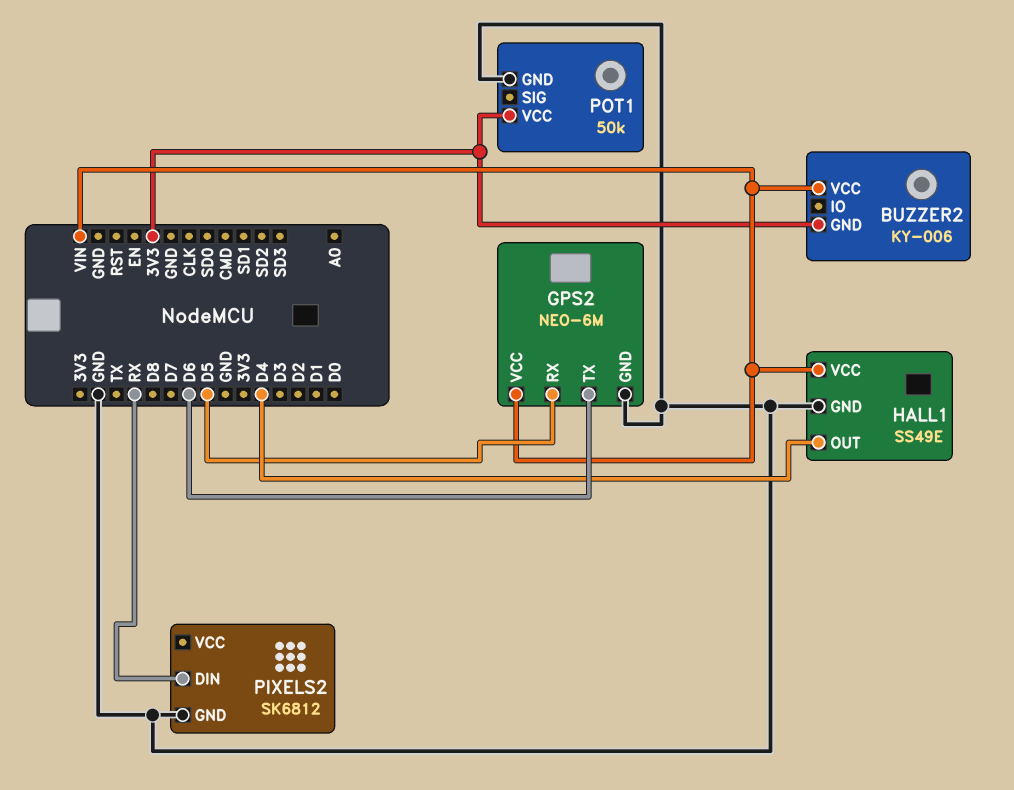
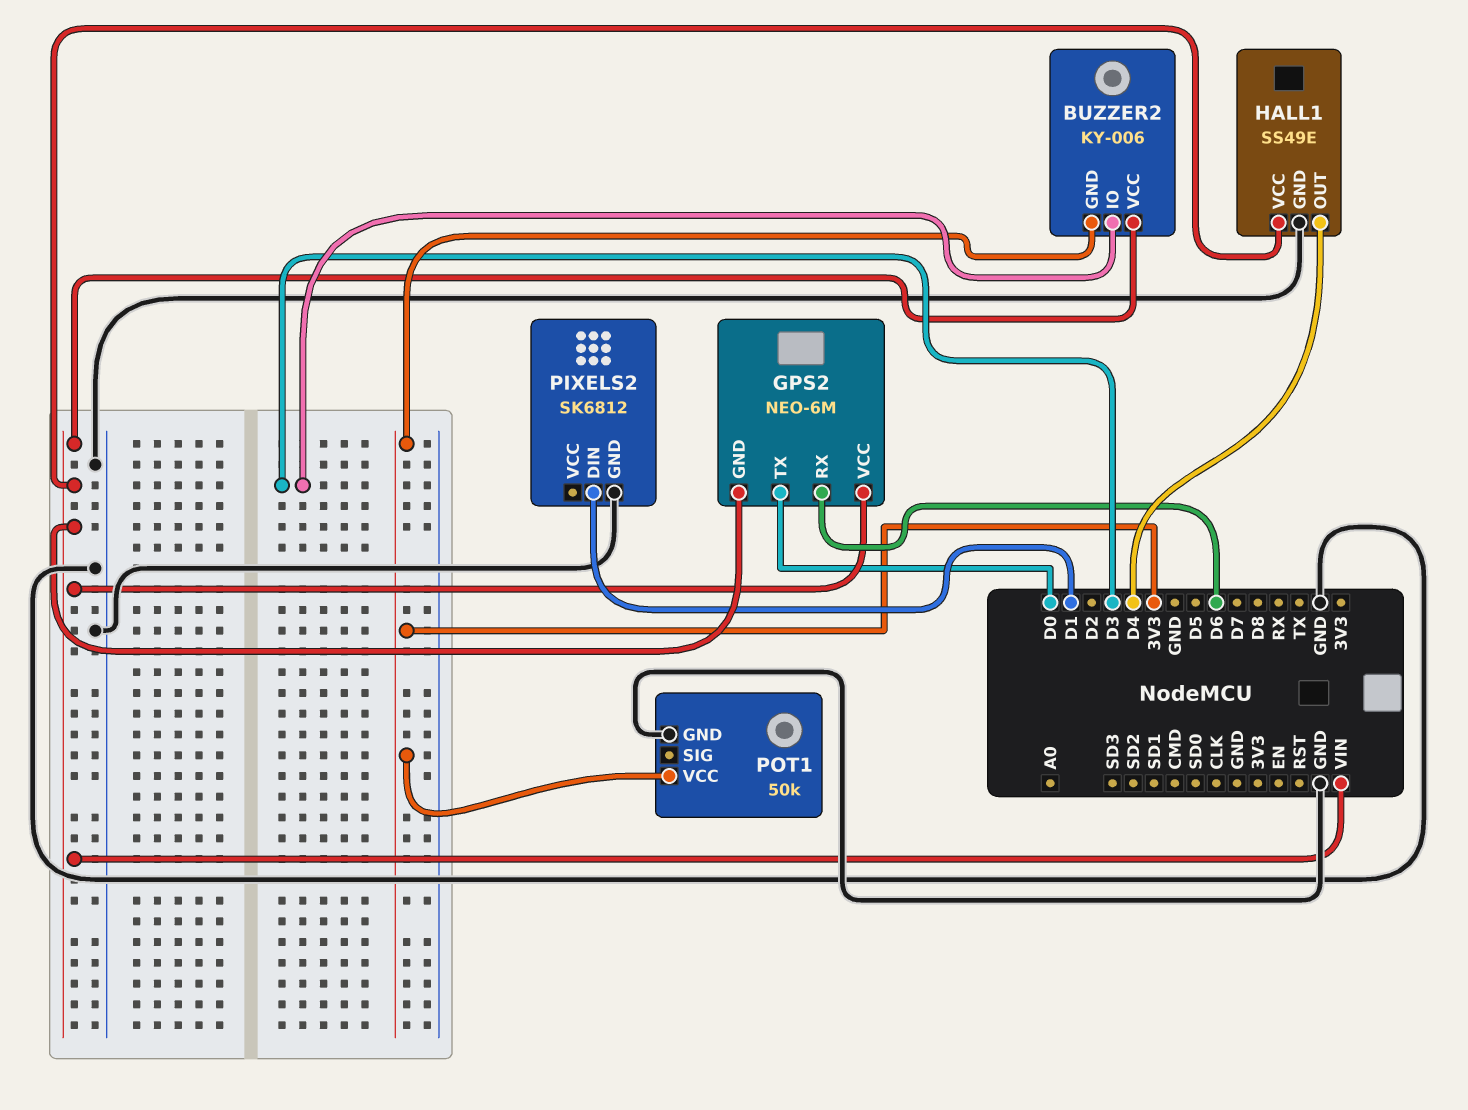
BUZZER2 pin IO: none -> D3
GPS2 pin GND: GND -> VIN
GPS2 pin RX: D5 -> D6
GPS2 pin TX: D6 -> D0
PIXELS2 pin DIN: RX -> D1

